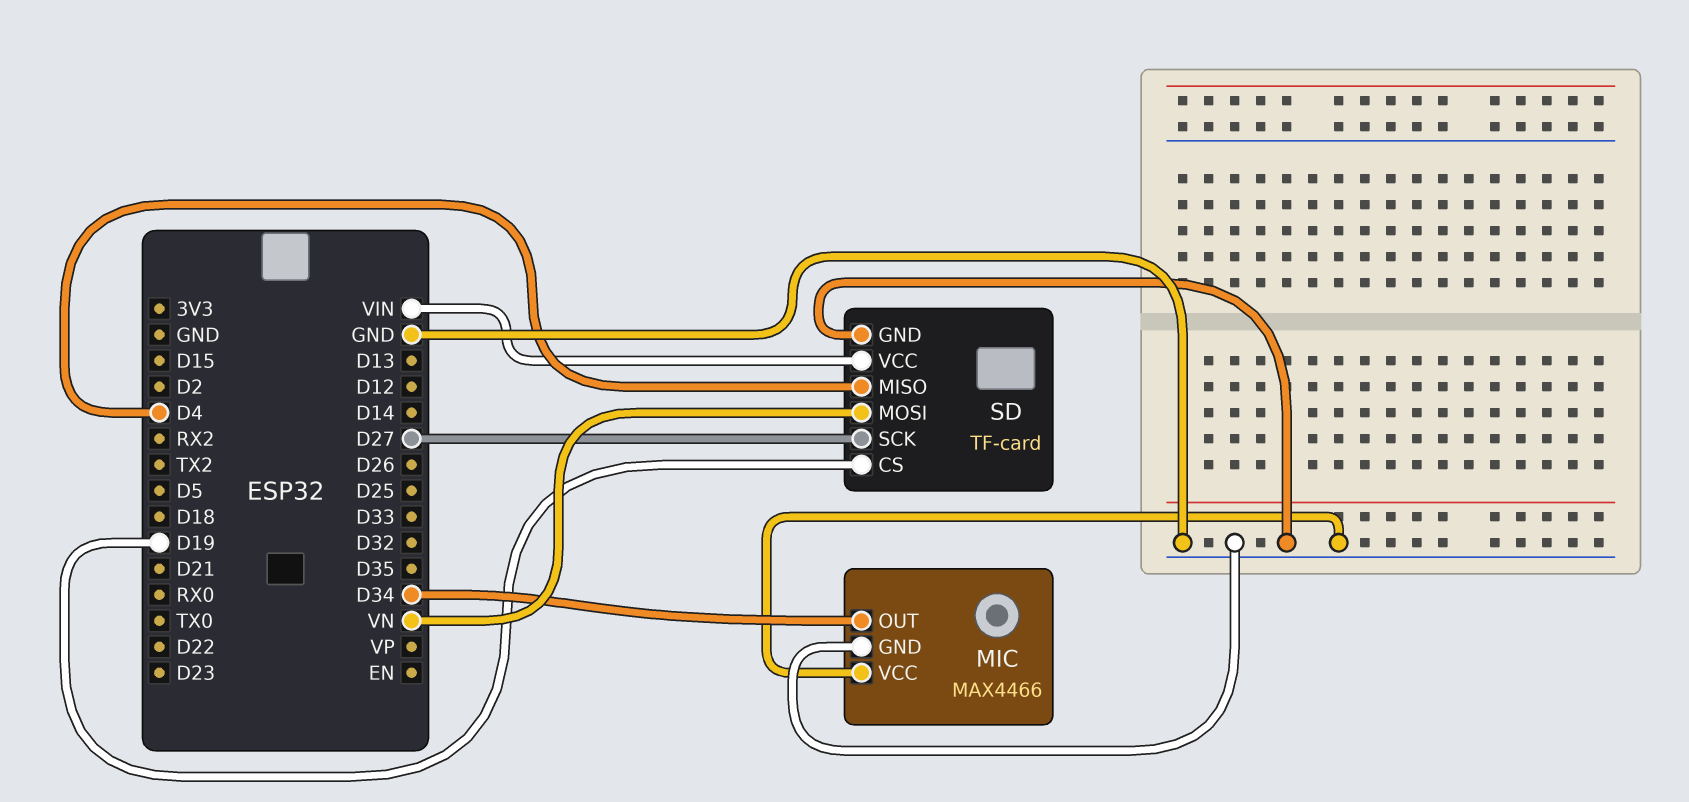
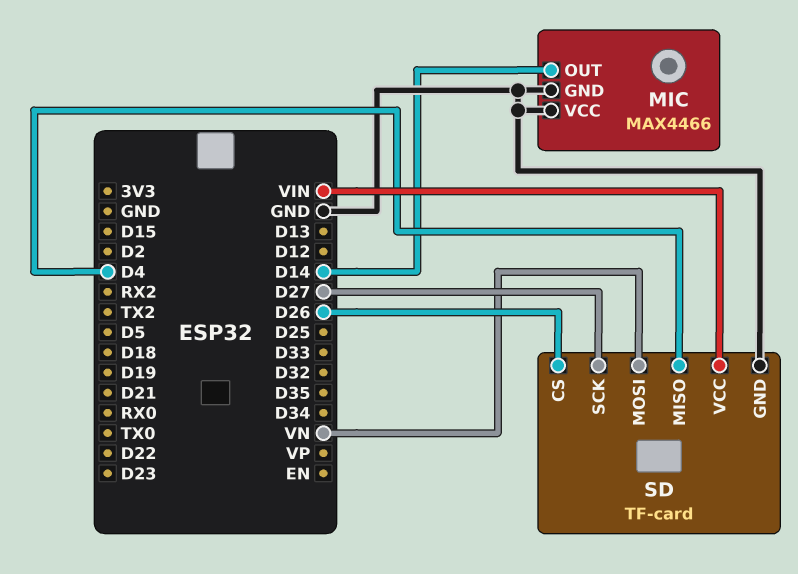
MIC pin OUT: D34 -> D14
SD pin CS: D19 -> D26

